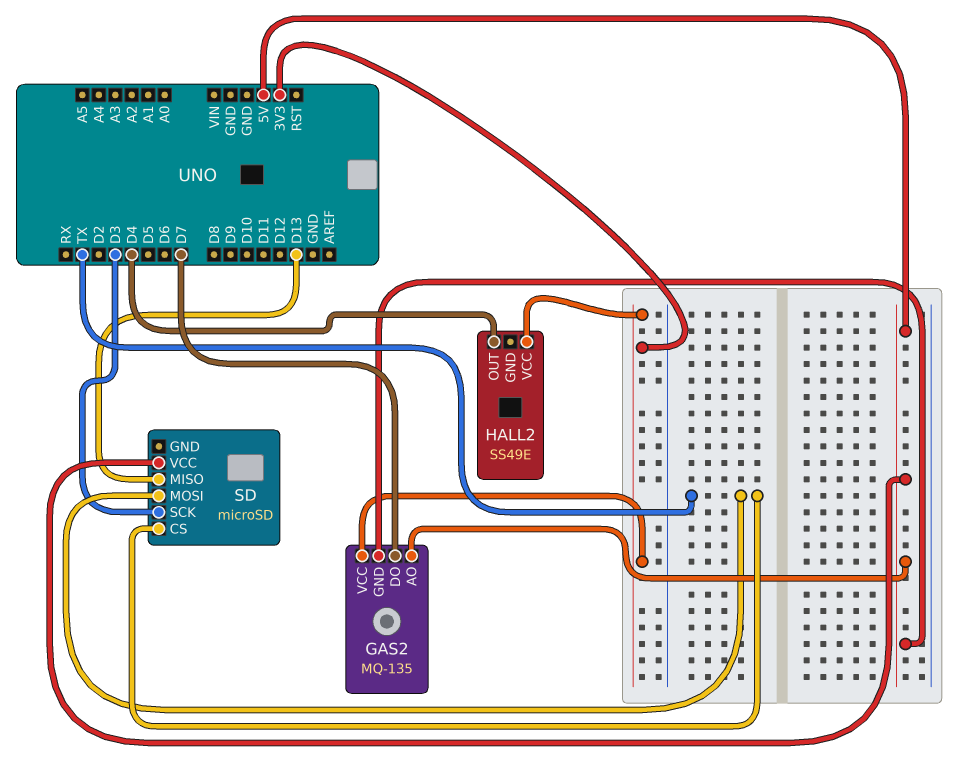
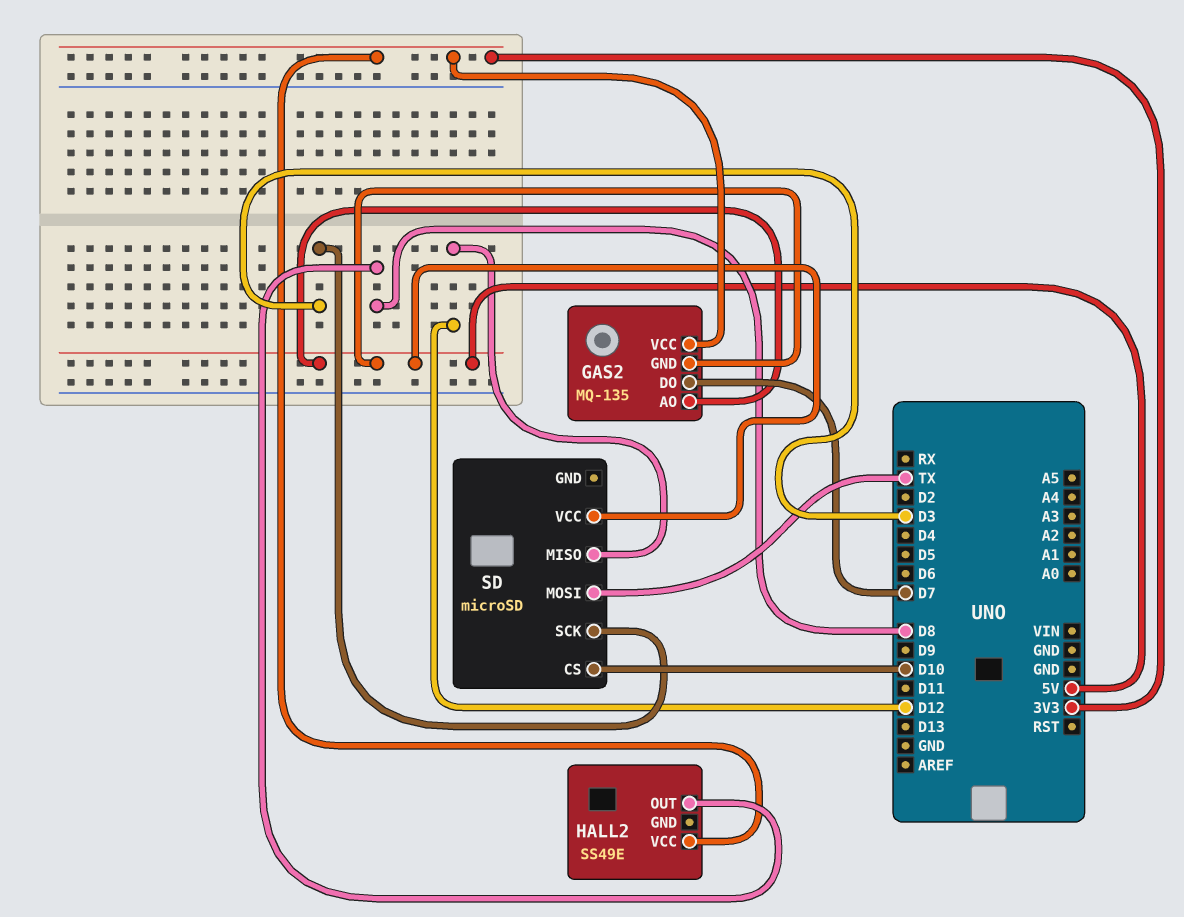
HALL2 pin OUT: D4 -> D8
SD pin CS: TX -> D10
SD pin MISO: D13 -> D12

